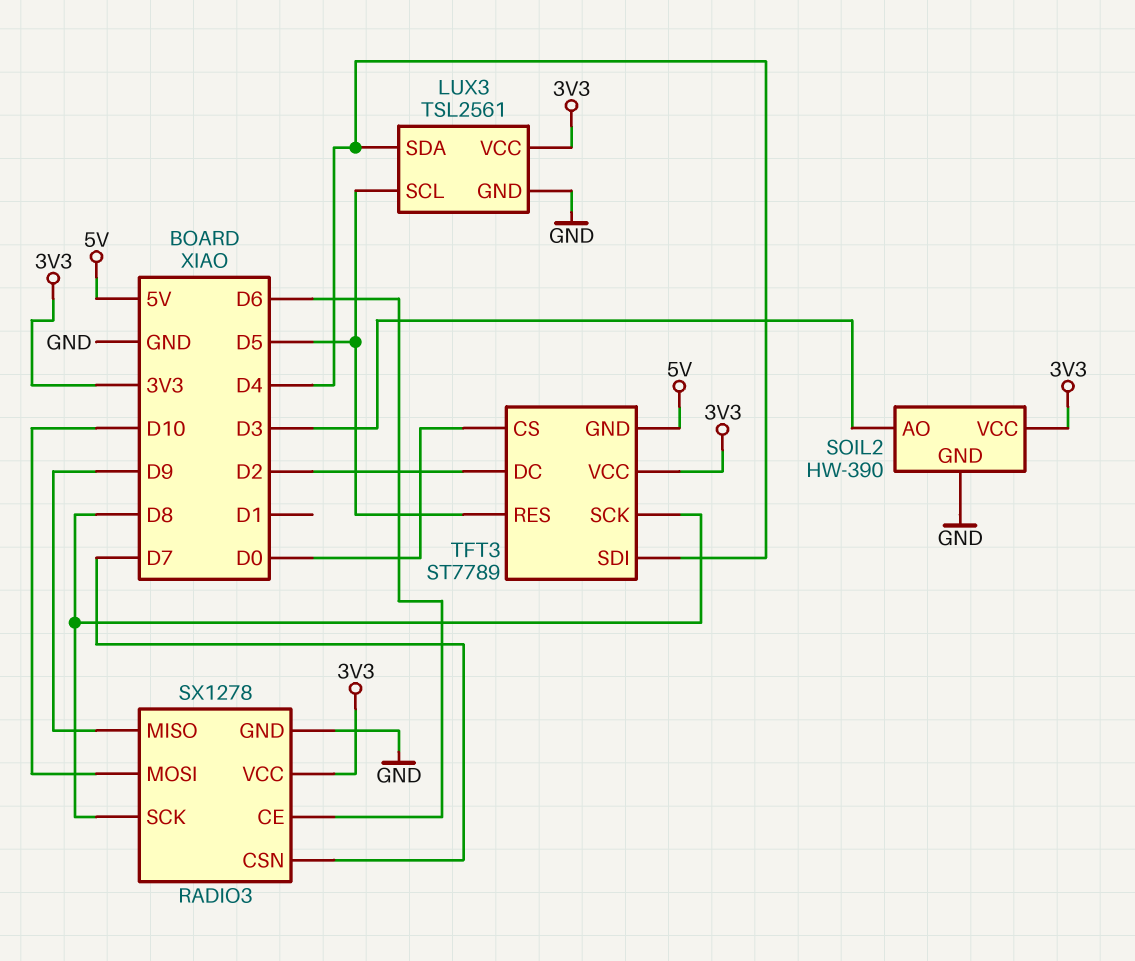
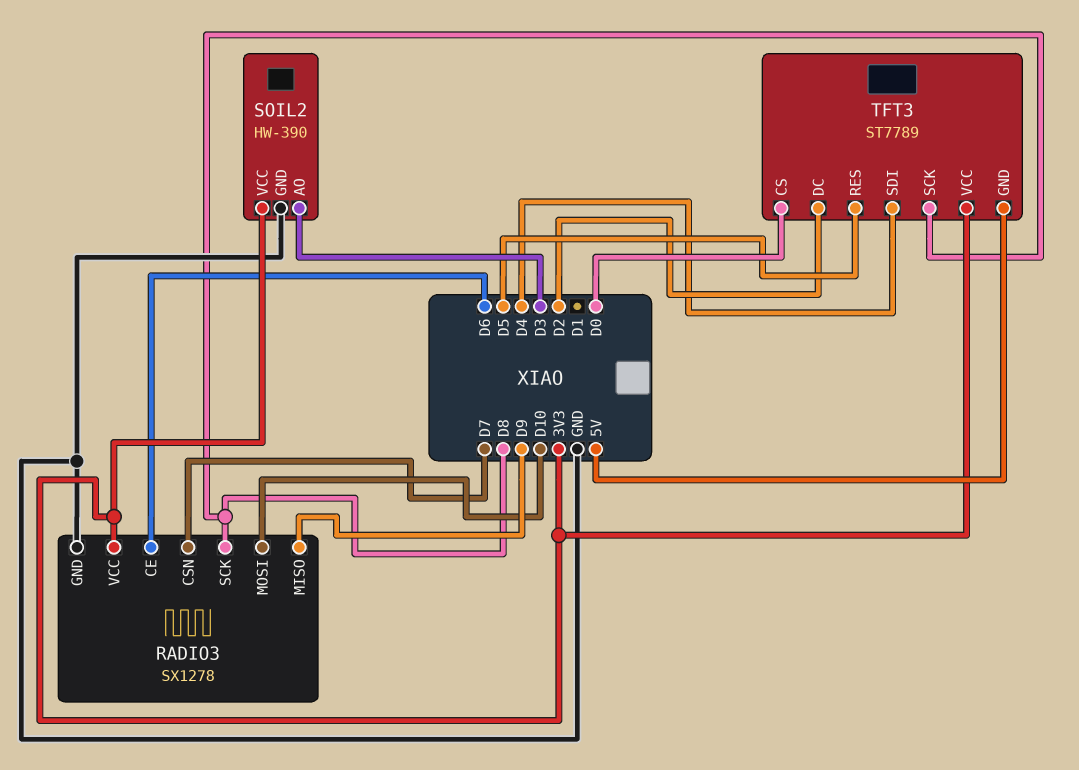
LUX3: TSL2561 -> none
LUX3 pin GND: GND -> none
LUX3 pin SCL: D5 -> none
LUX3 pin SDA: D4 -> none
LUX3 pin VCC: 3V3 -> none

